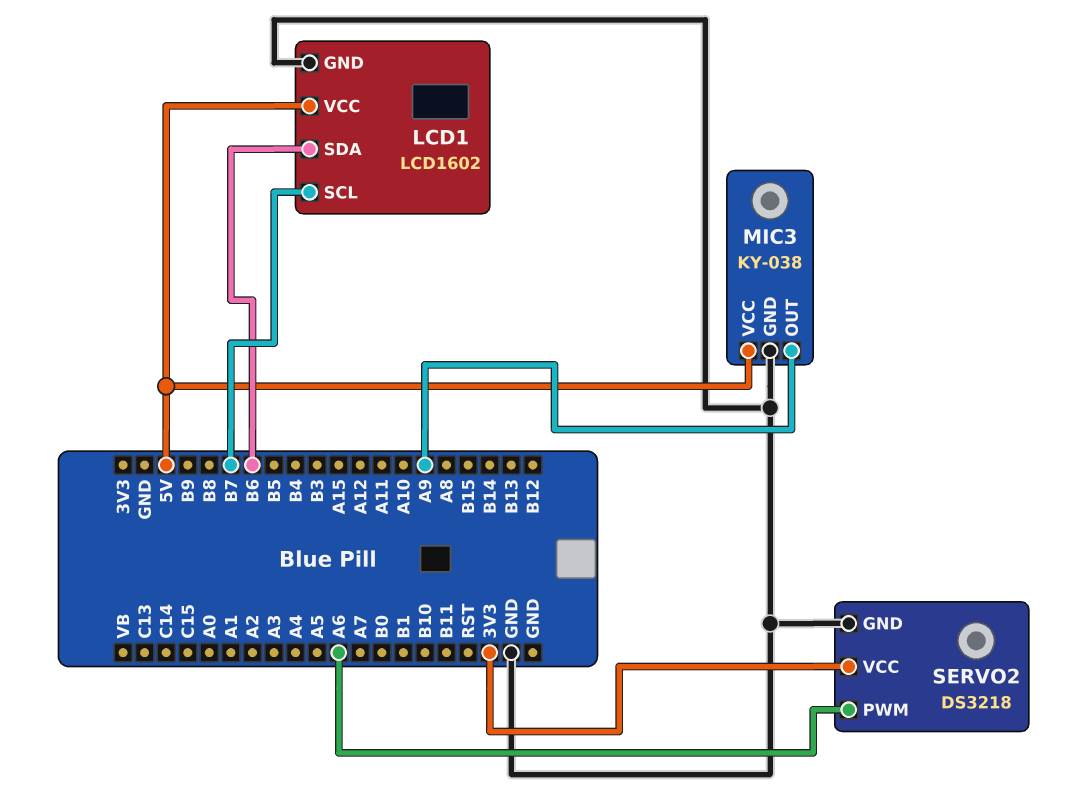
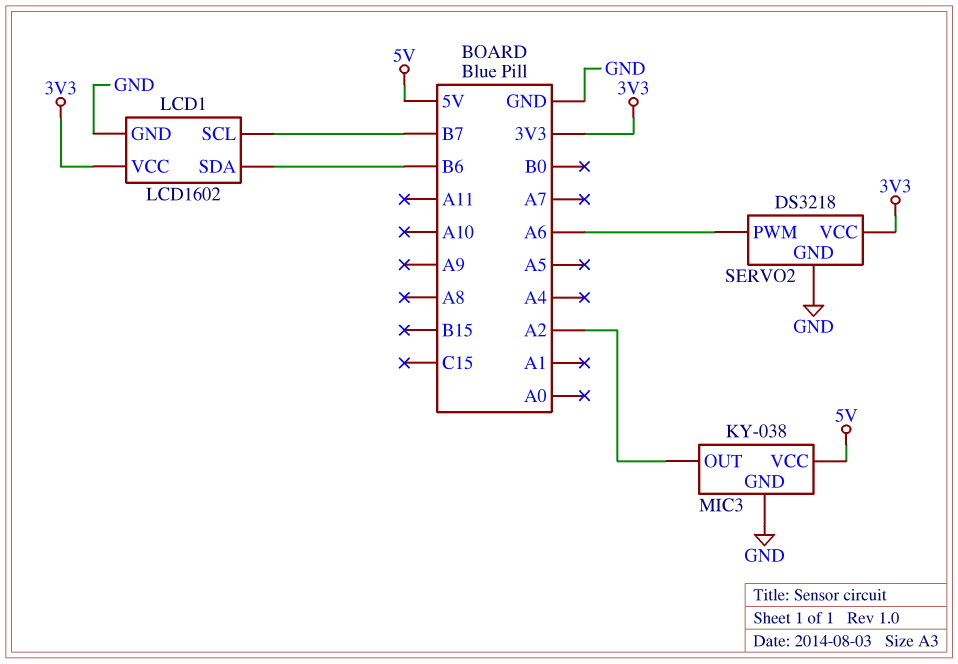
LCD1 pin VCC: 5V -> 3V3
MIC3 pin OUT: A9 -> A2

